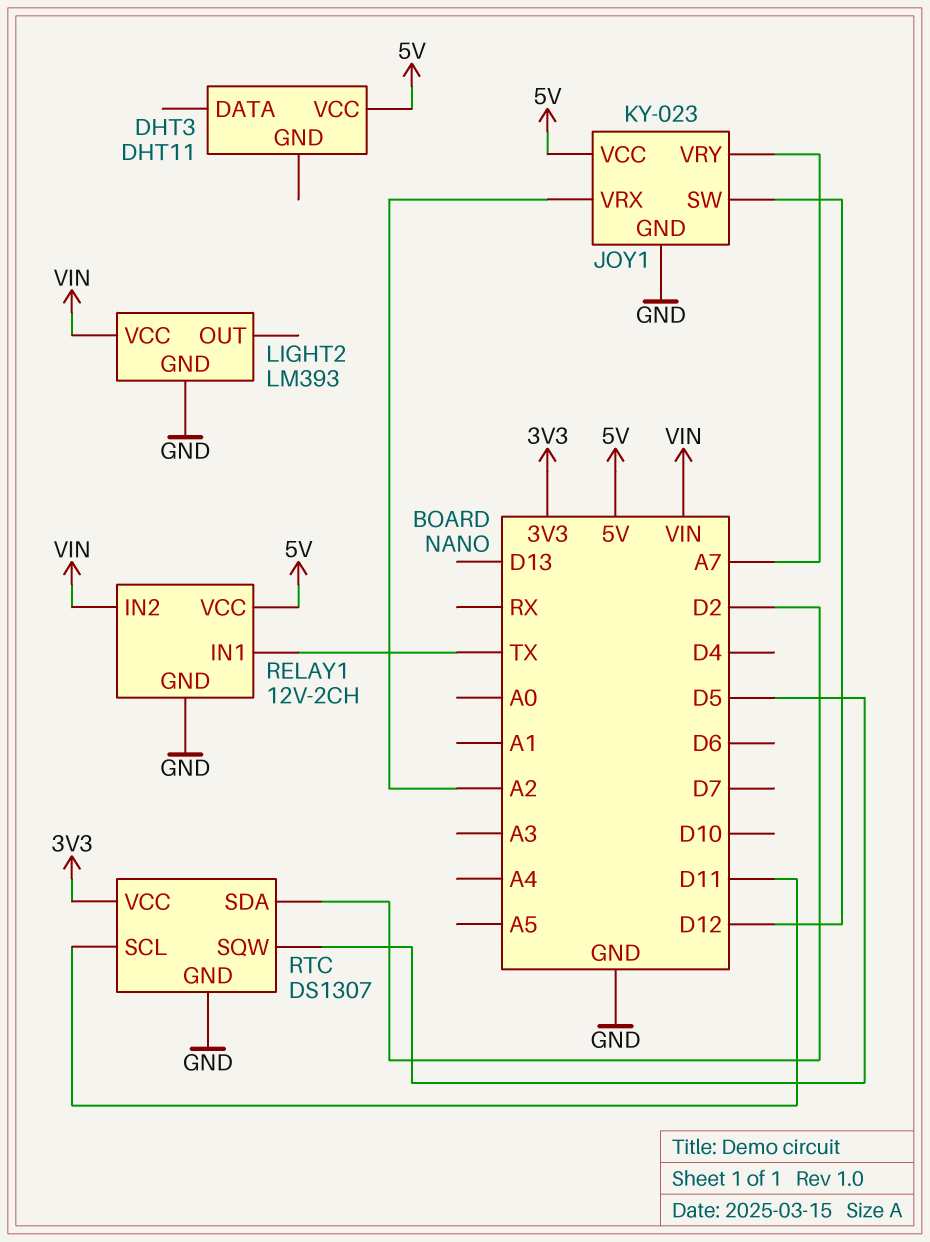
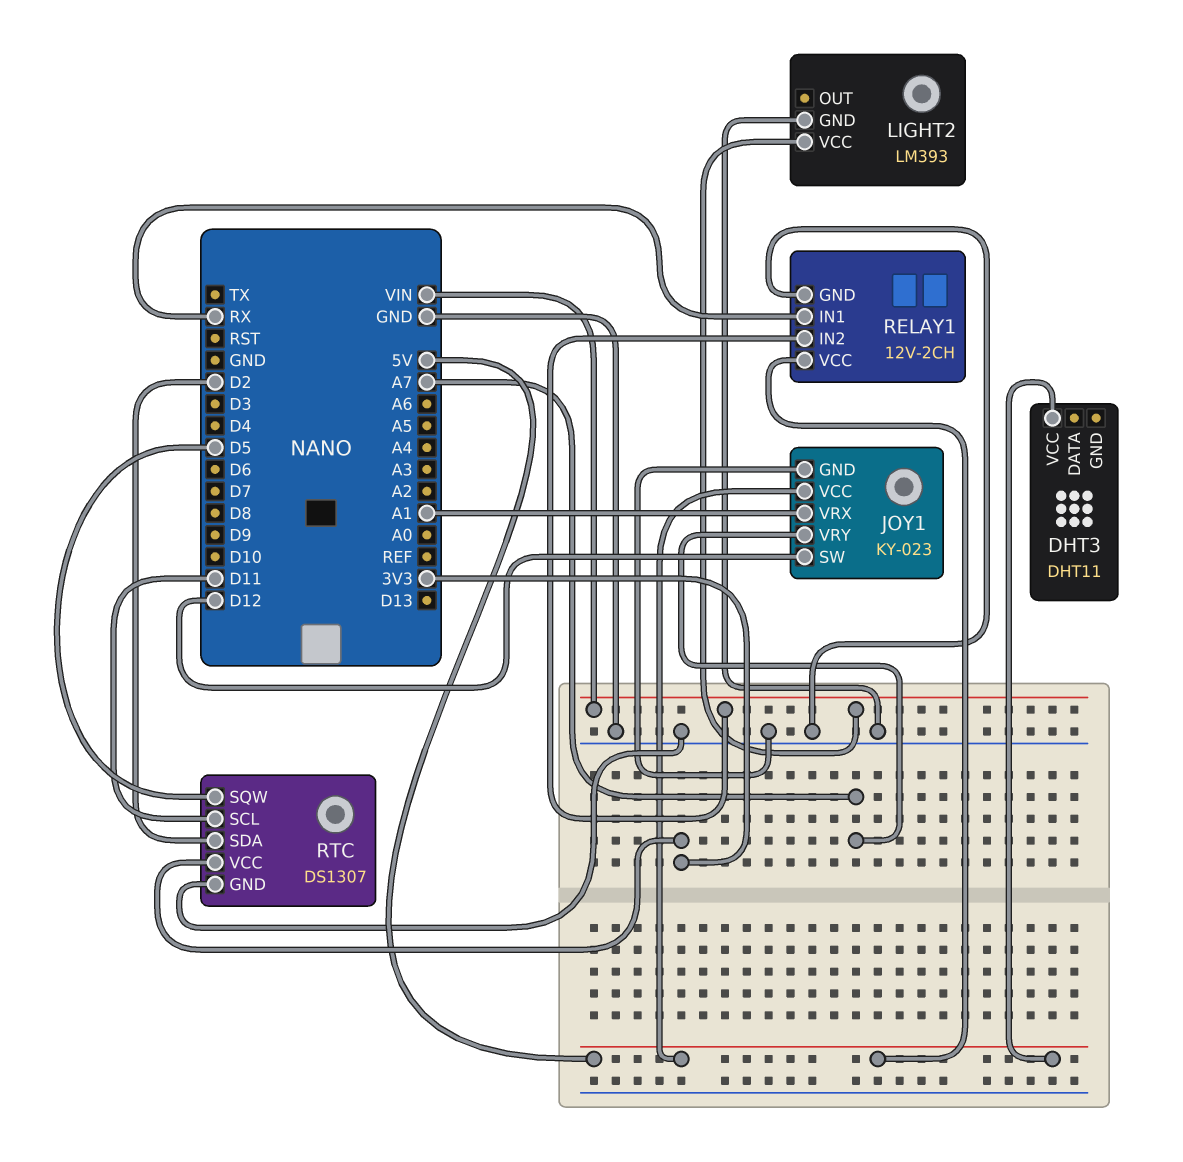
JOY1 pin VRX: A2 -> A1
RELAY1 pin IN1: TX -> RX

